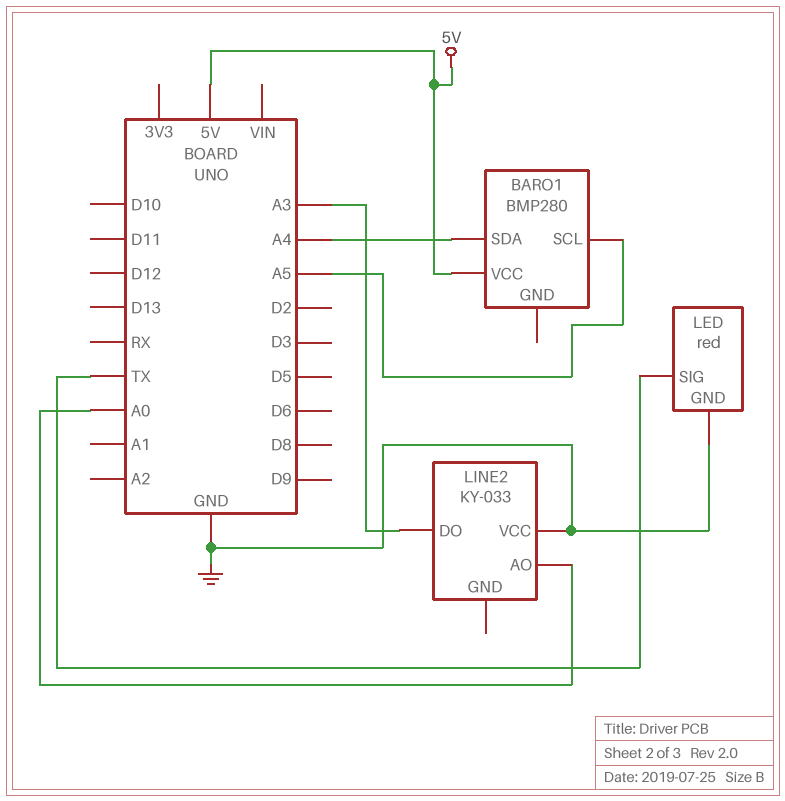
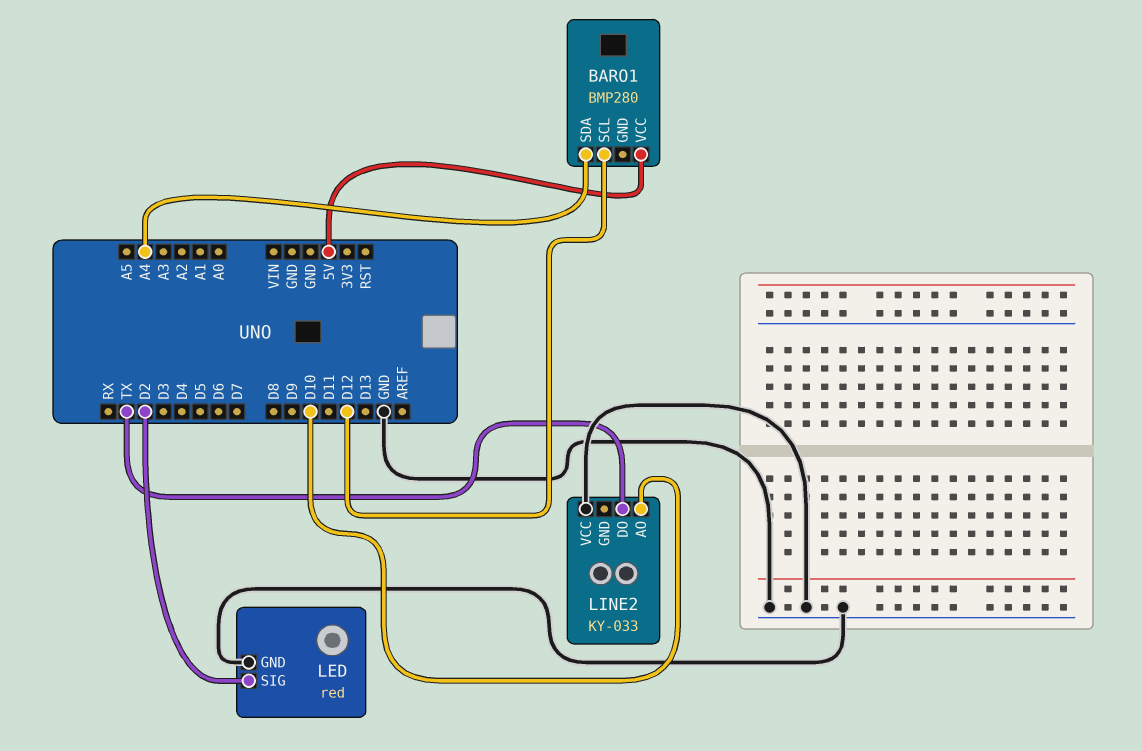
BARO1 pin SCL: A5 -> D12
LED pin SIG: TX -> D2
LINE2 pin AO: A0 -> D10
LINE2 pin DO: A3 -> TX

